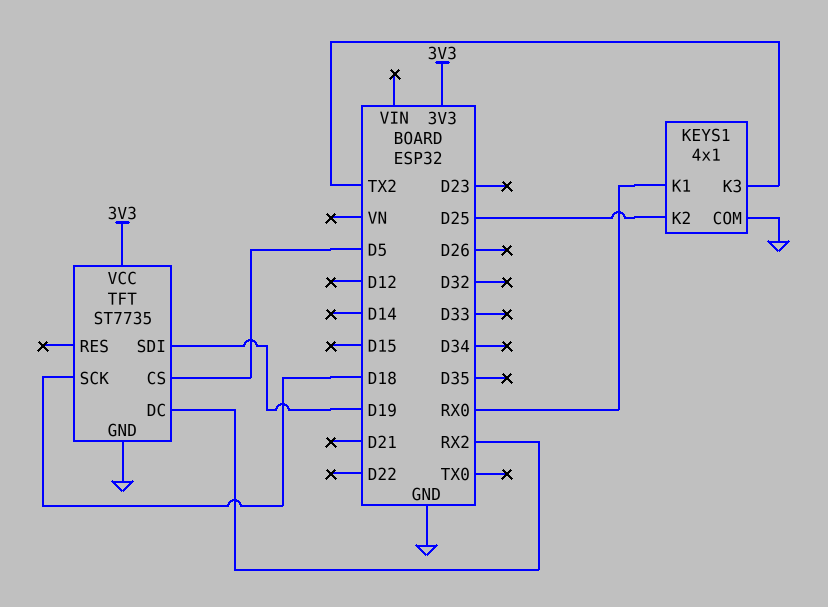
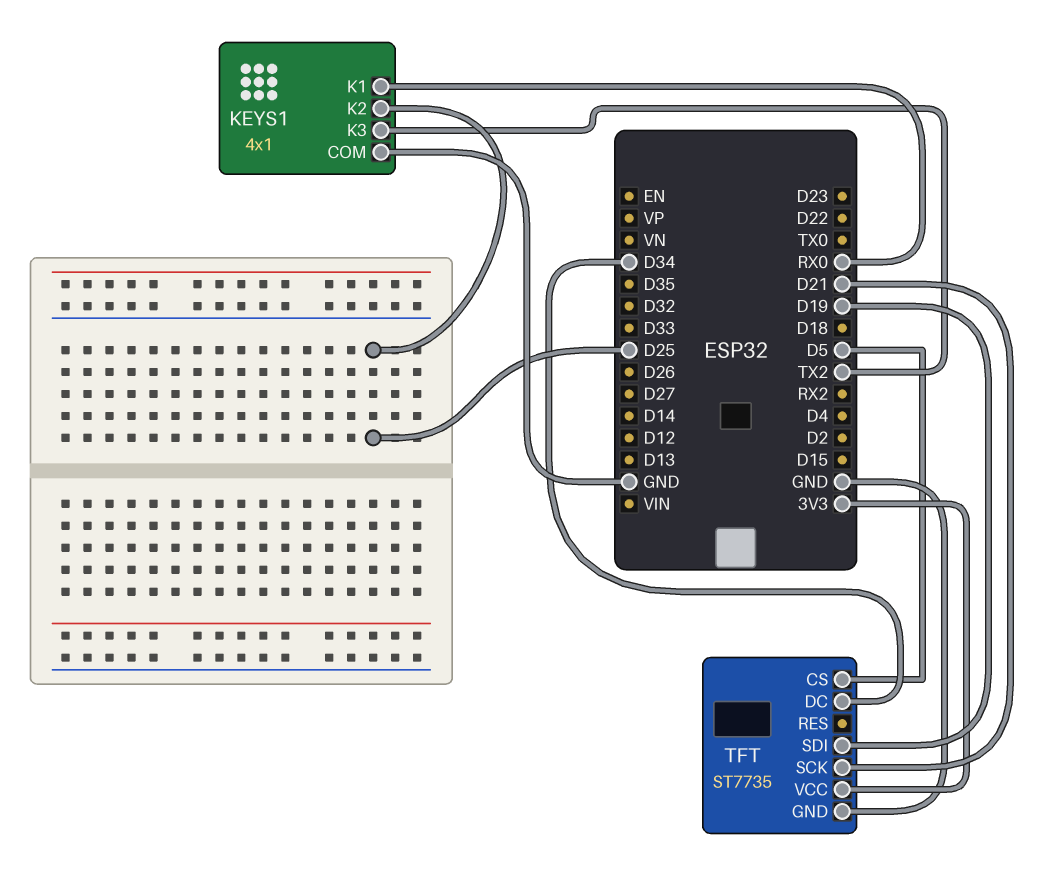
TFT pin DC: RX2 -> D34
TFT pin SCK: D18 -> D21

